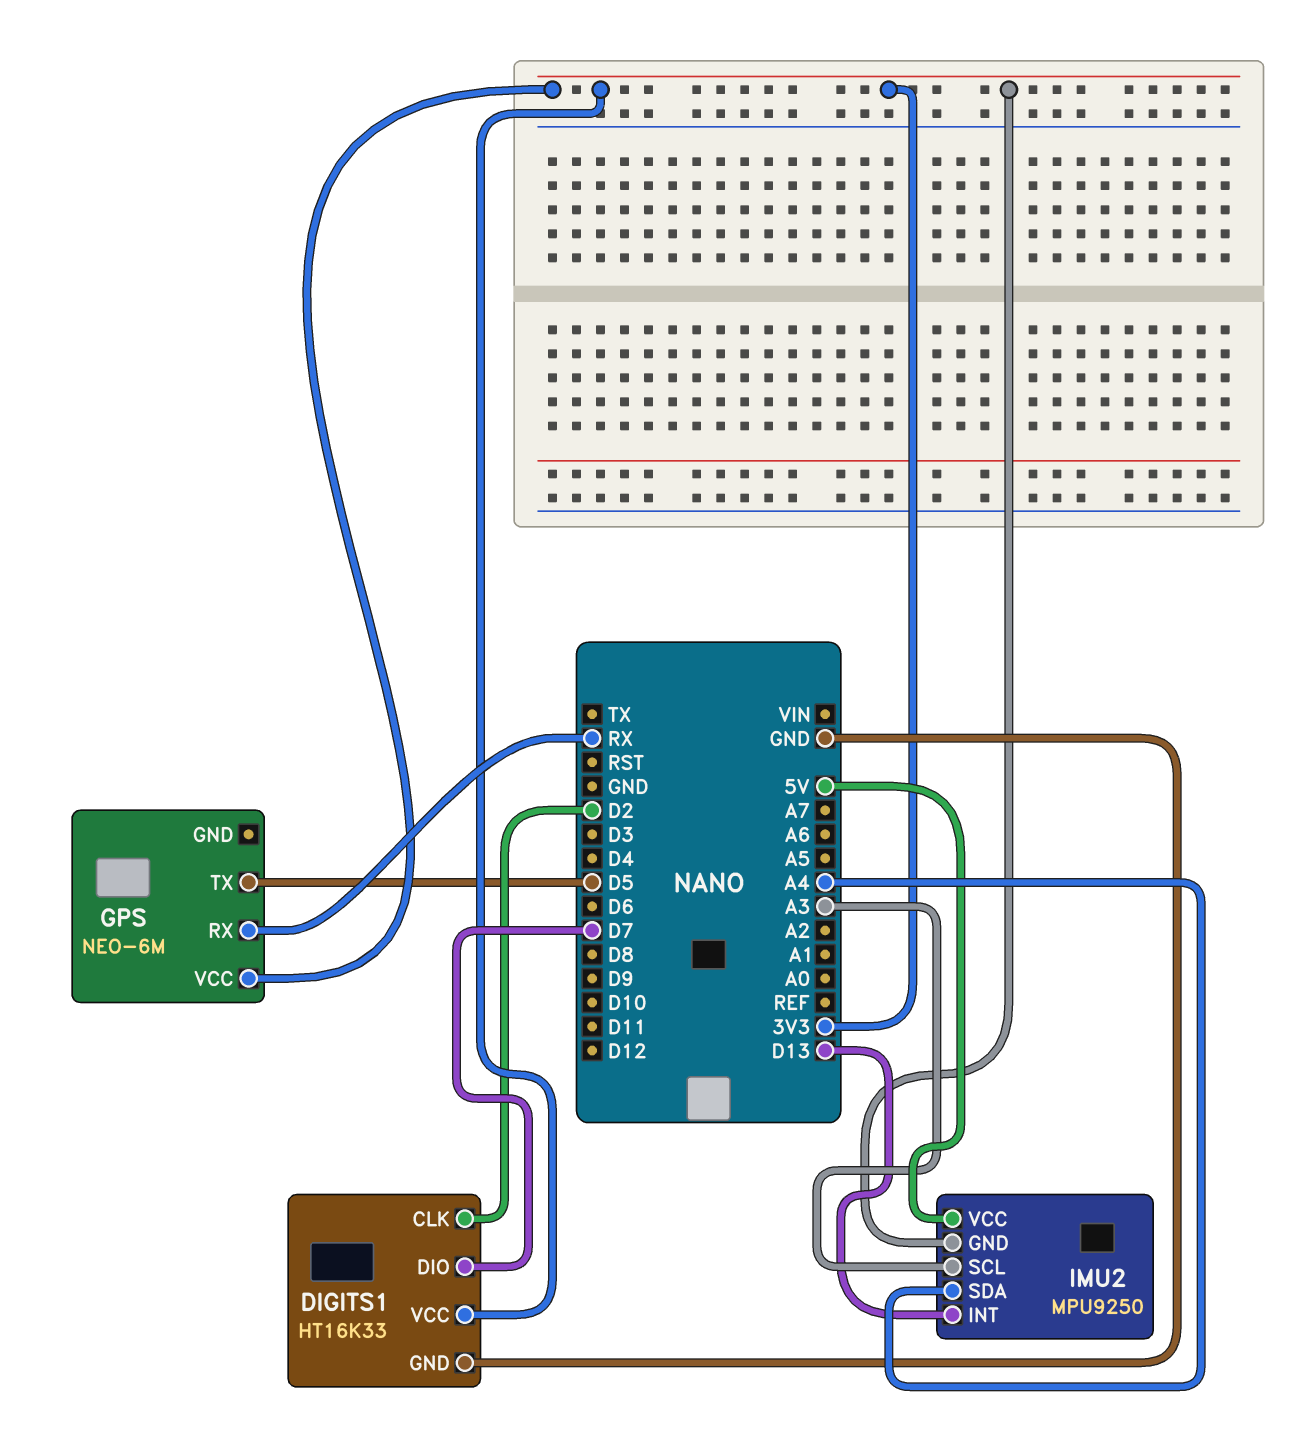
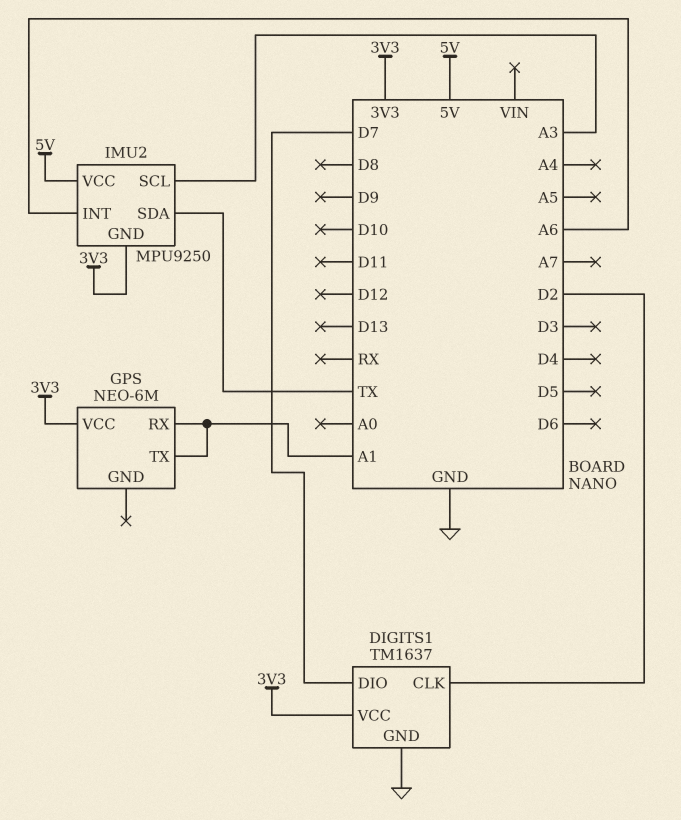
DIGITS1: HT16K33 -> TM1637
GPS pin RX: RX -> A1
GPS pin TX: D5 -> A1
IMU2 pin INT: D13 -> A6
IMU2 pin SDA: A4 -> TX

